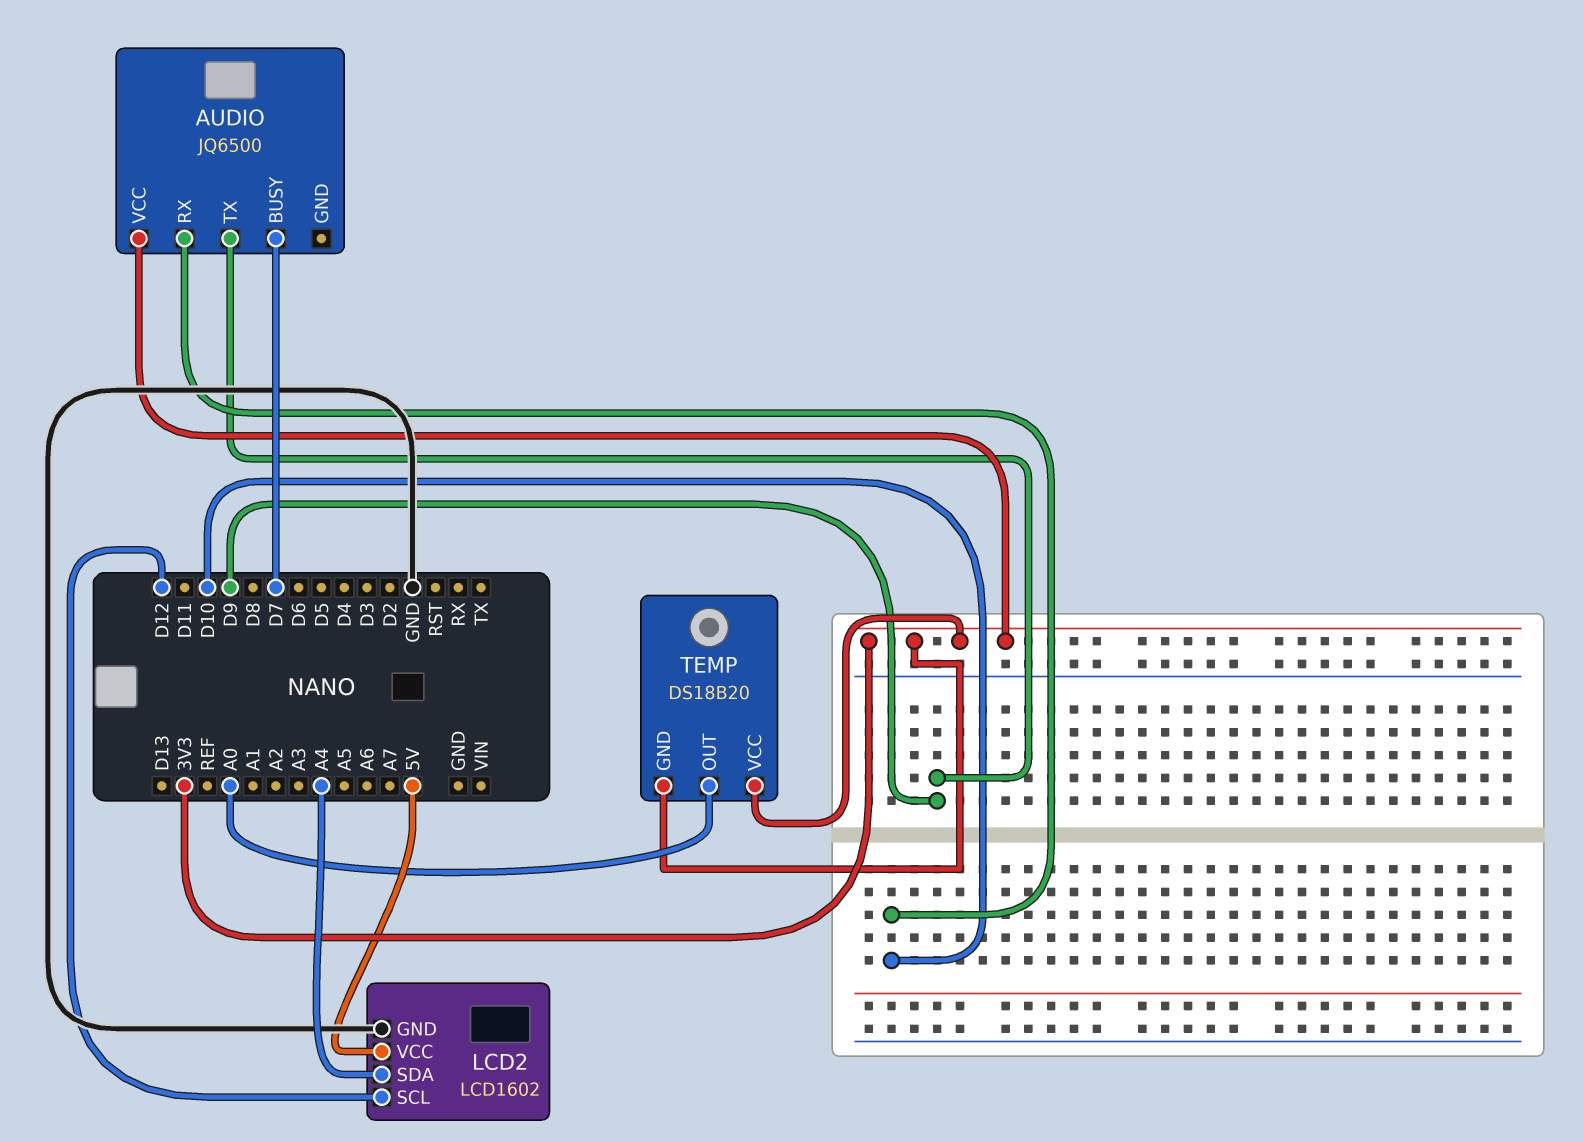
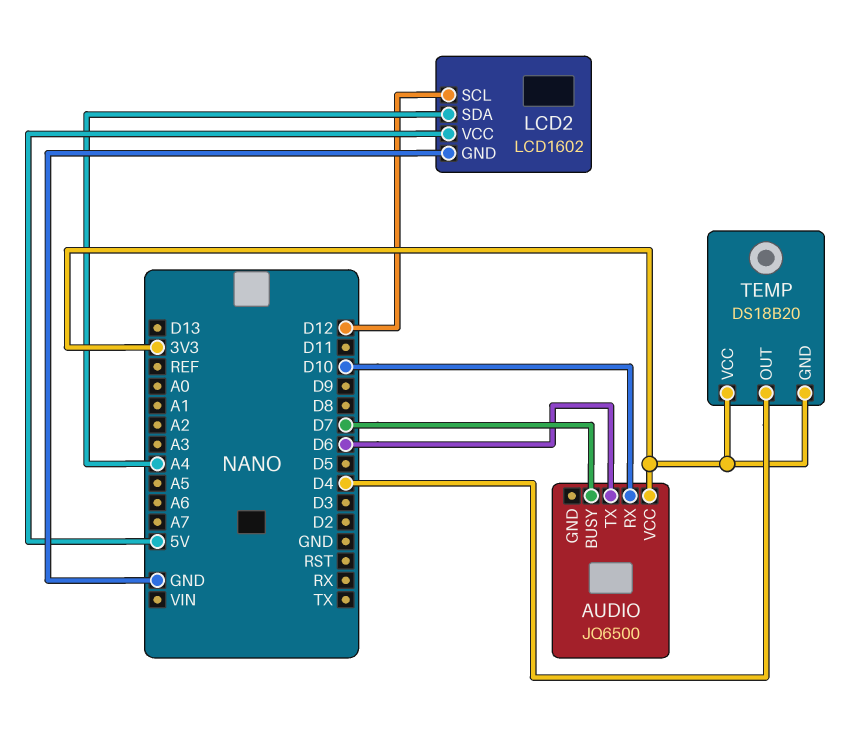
AUDIO pin TX: D9 -> D6
TEMP pin OUT: A0 -> D4

